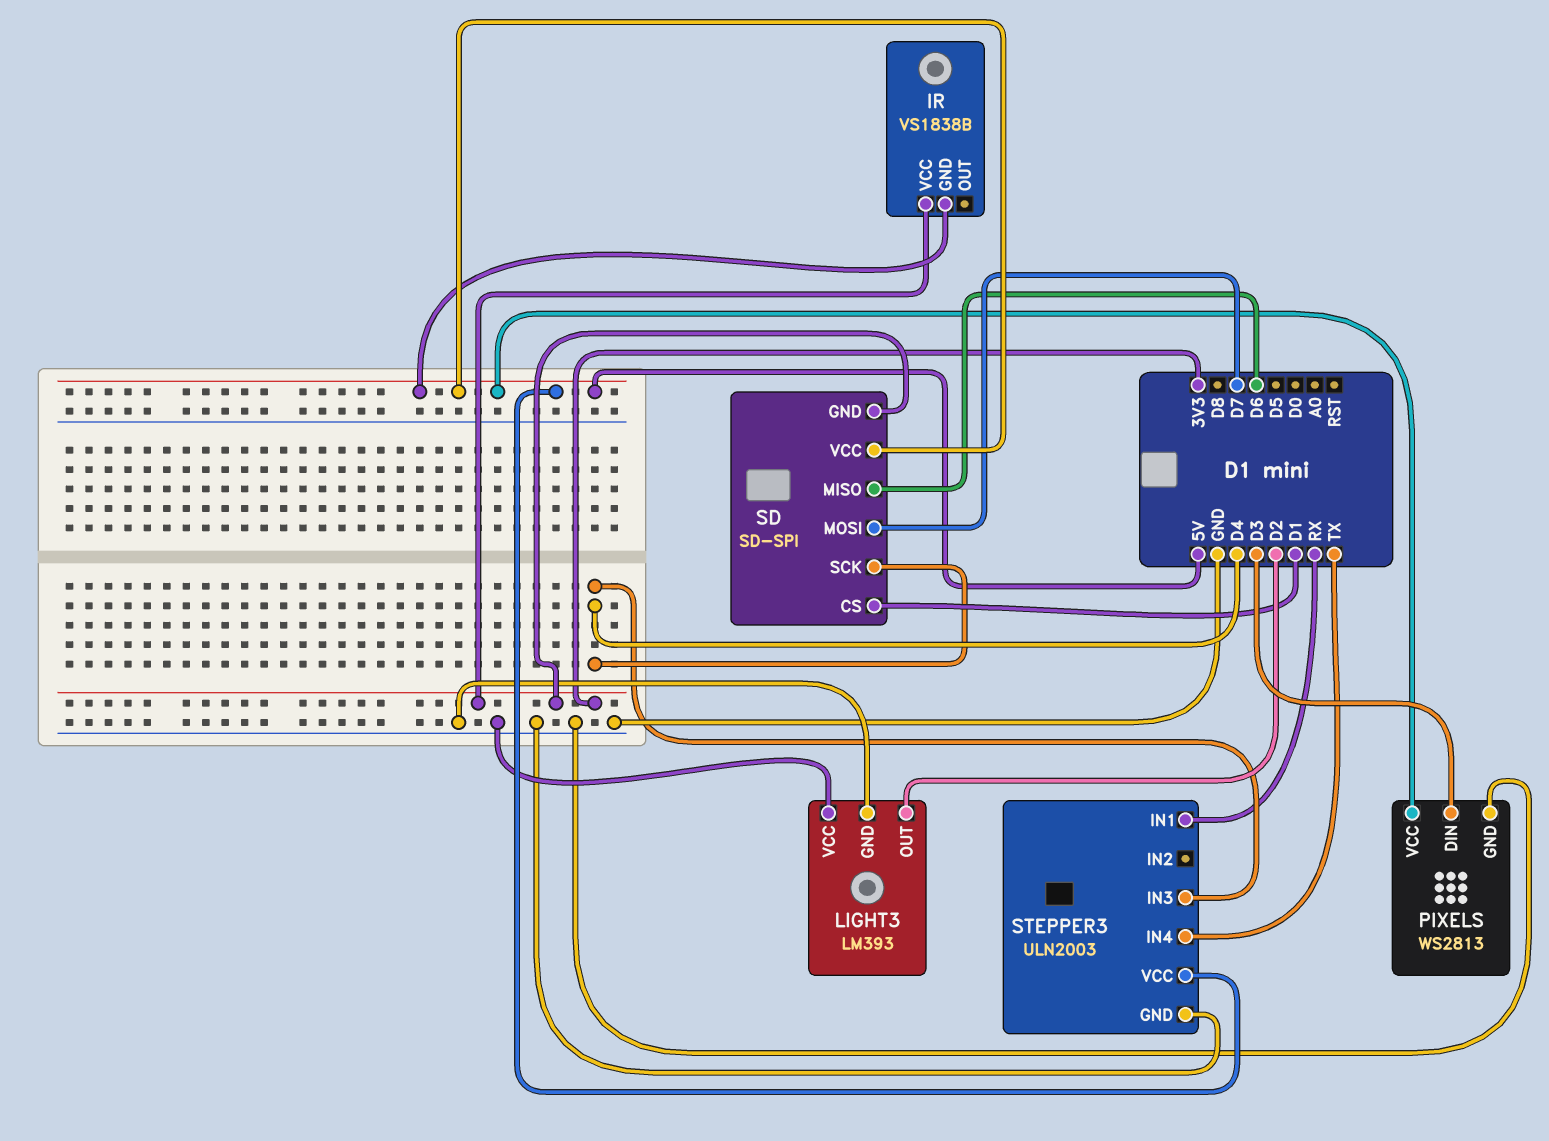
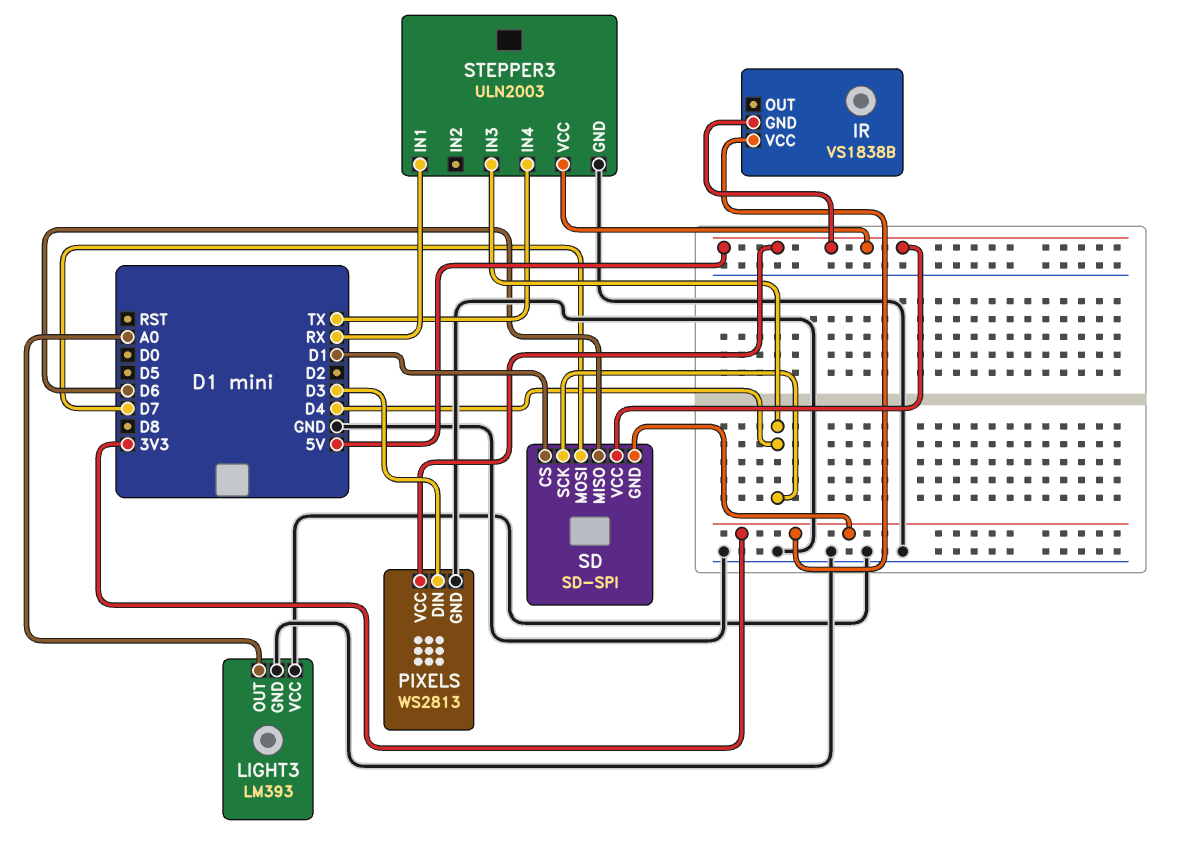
LIGHT3 pin OUT: D2 -> A0

